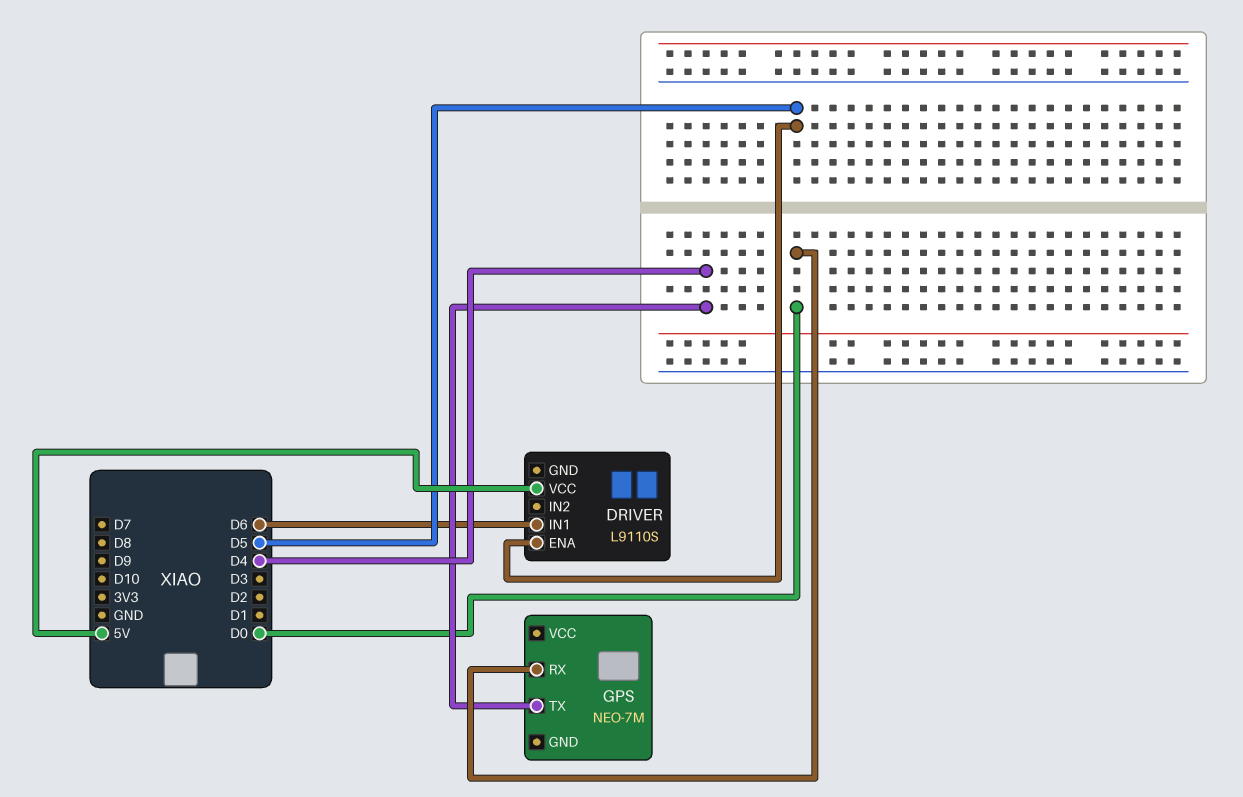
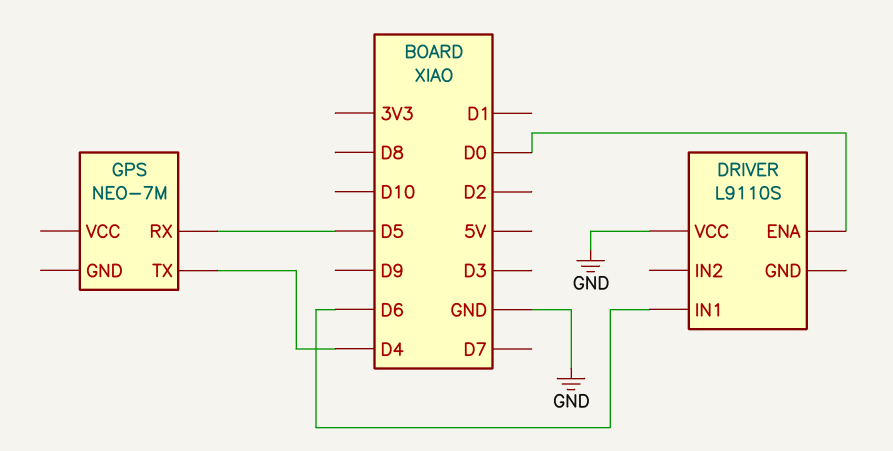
DRIVER pin ENA: D5 -> D0
DRIVER pin VCC: 5V -> GND
GPS pin RX: D0 -> D5

